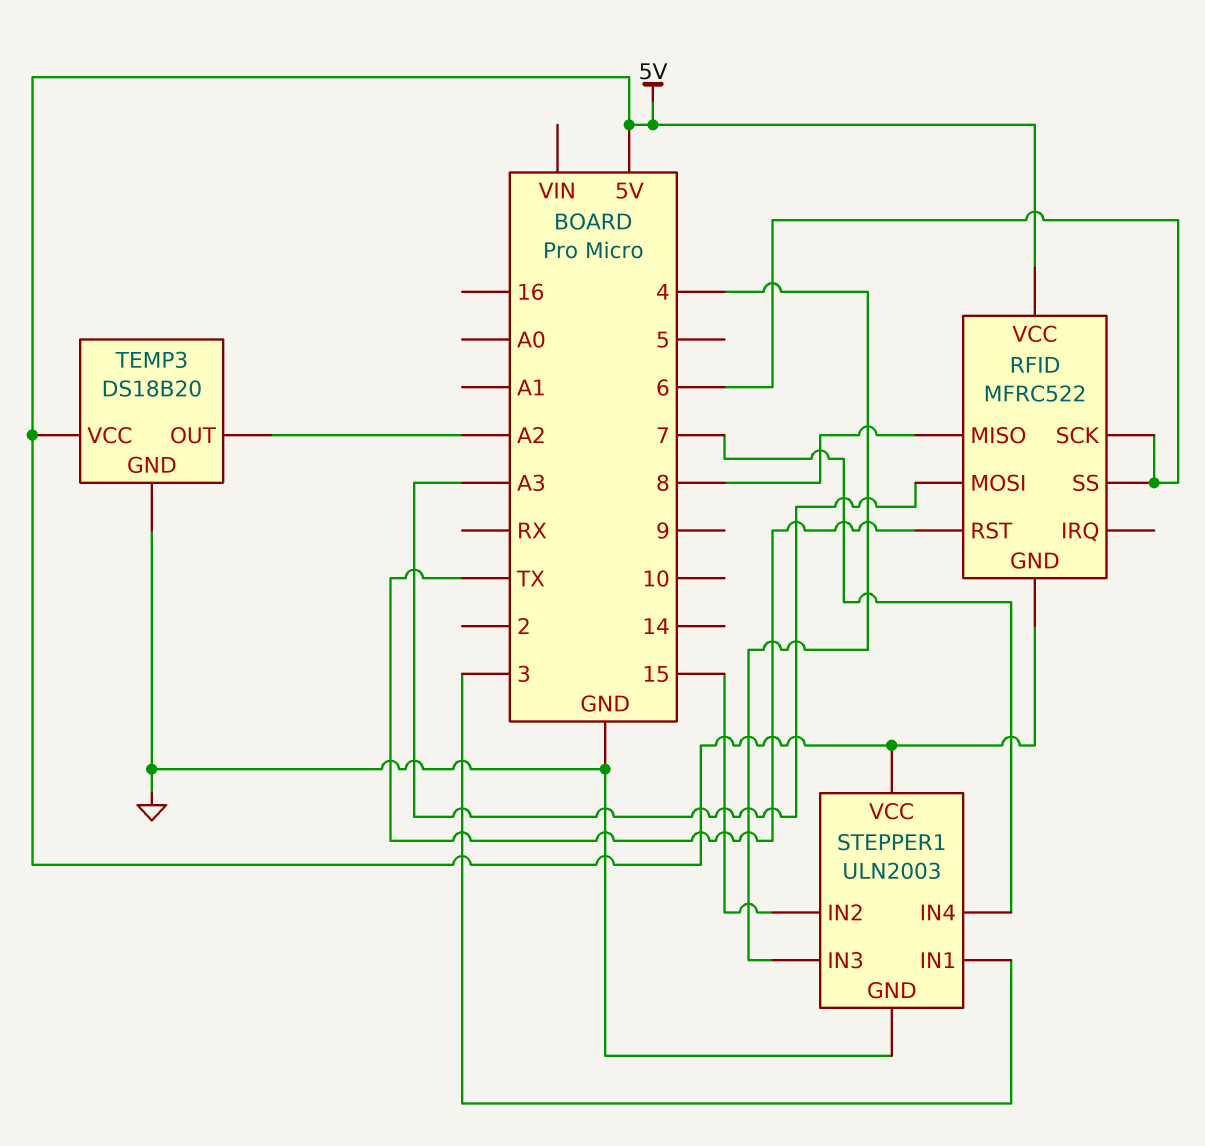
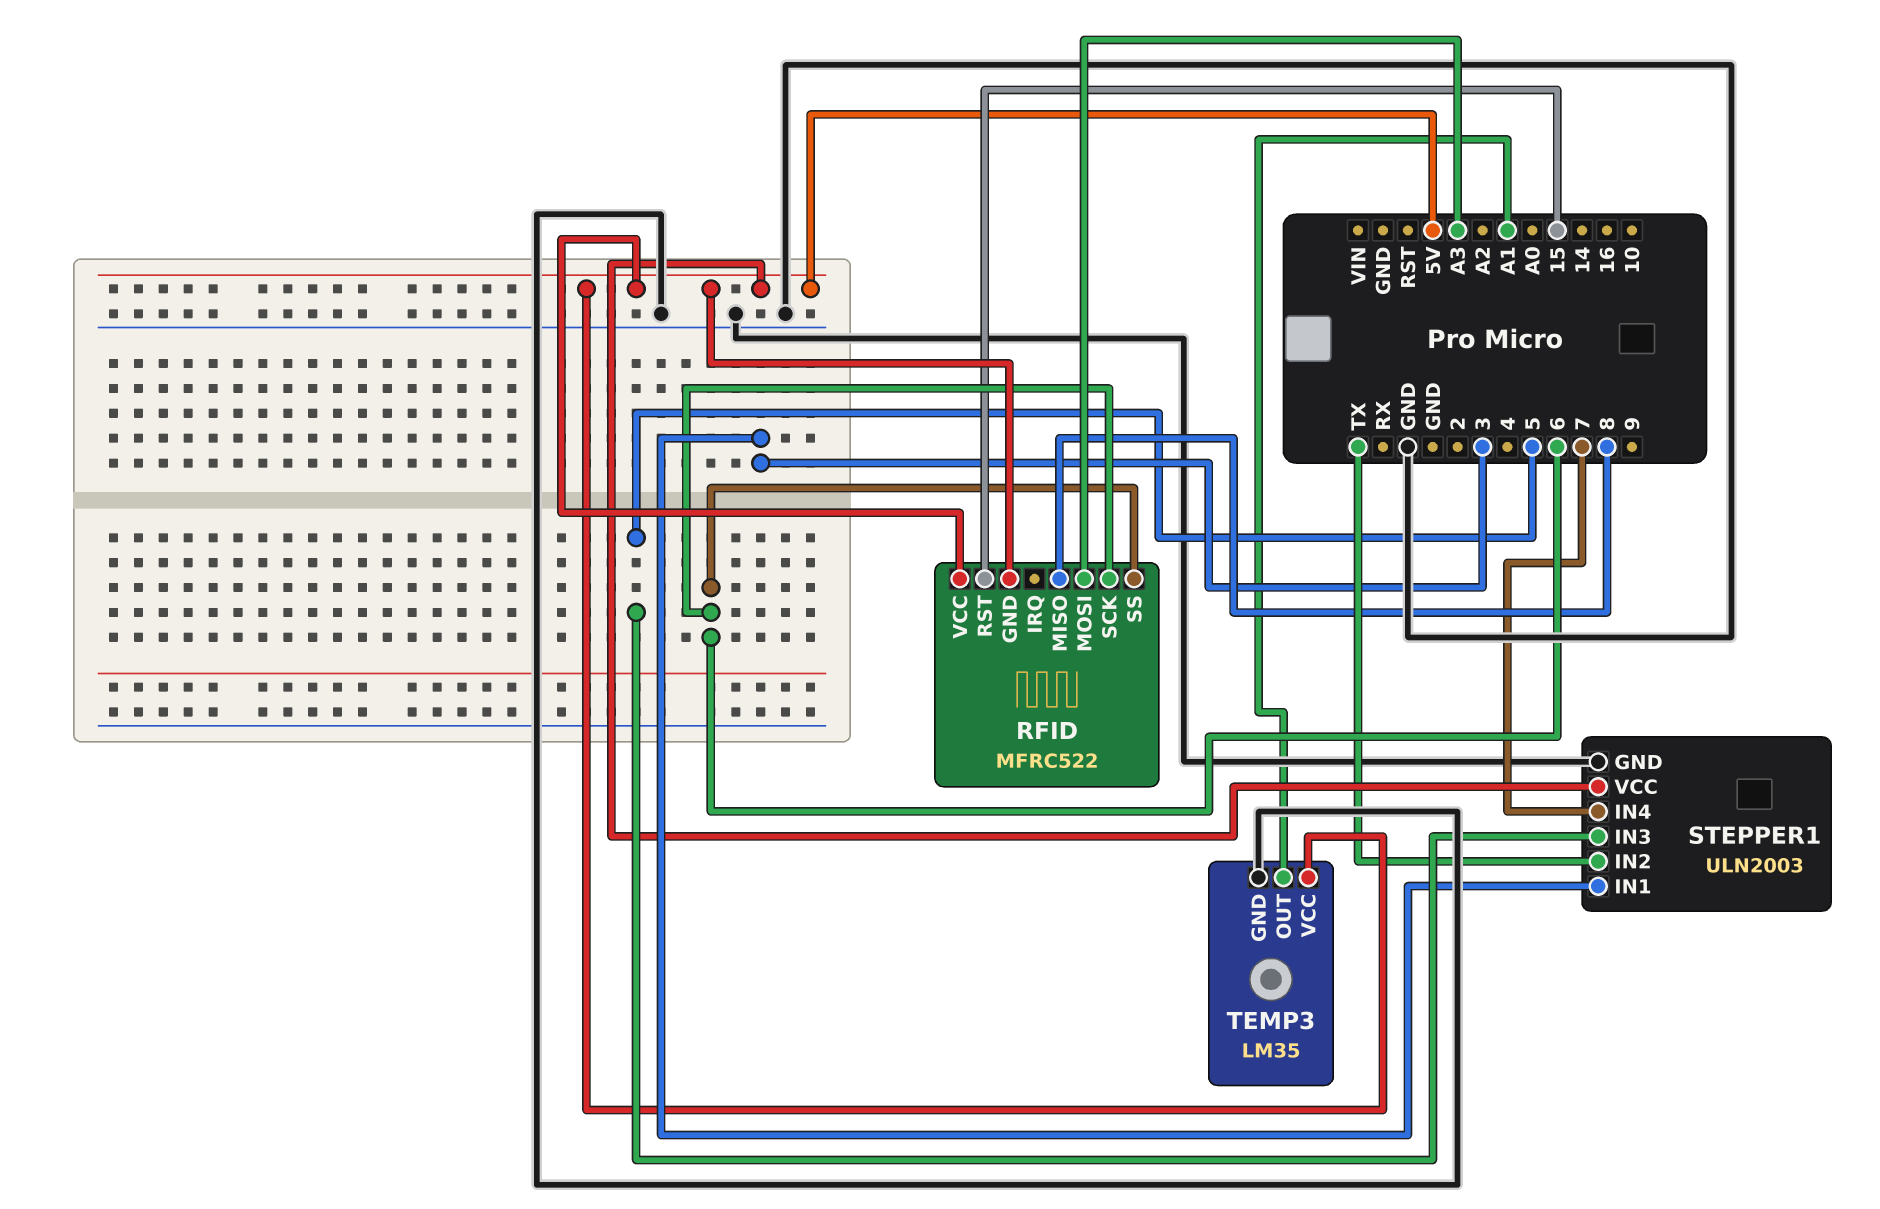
RFID pin RST: TX -> 15
STEPPER1 pin IN2: 15 -> TX
STEPPER1 pin IN3: 4 -> 5
TEMP3: DS18B20 -> LM35
TEMP3 pin OUT: A2 -> A1

